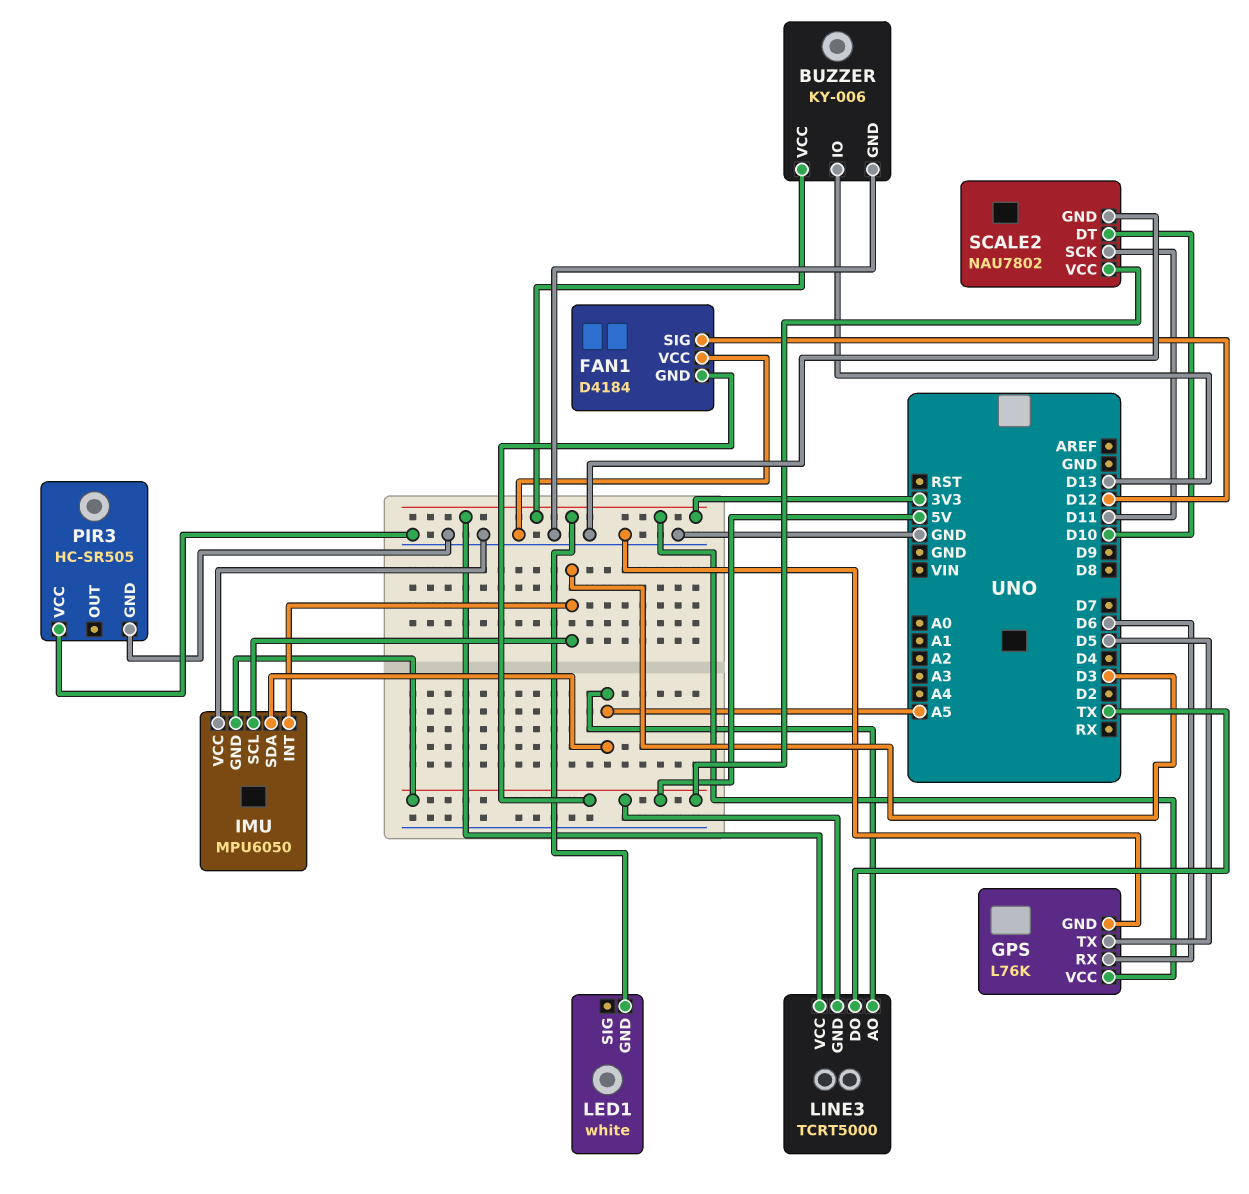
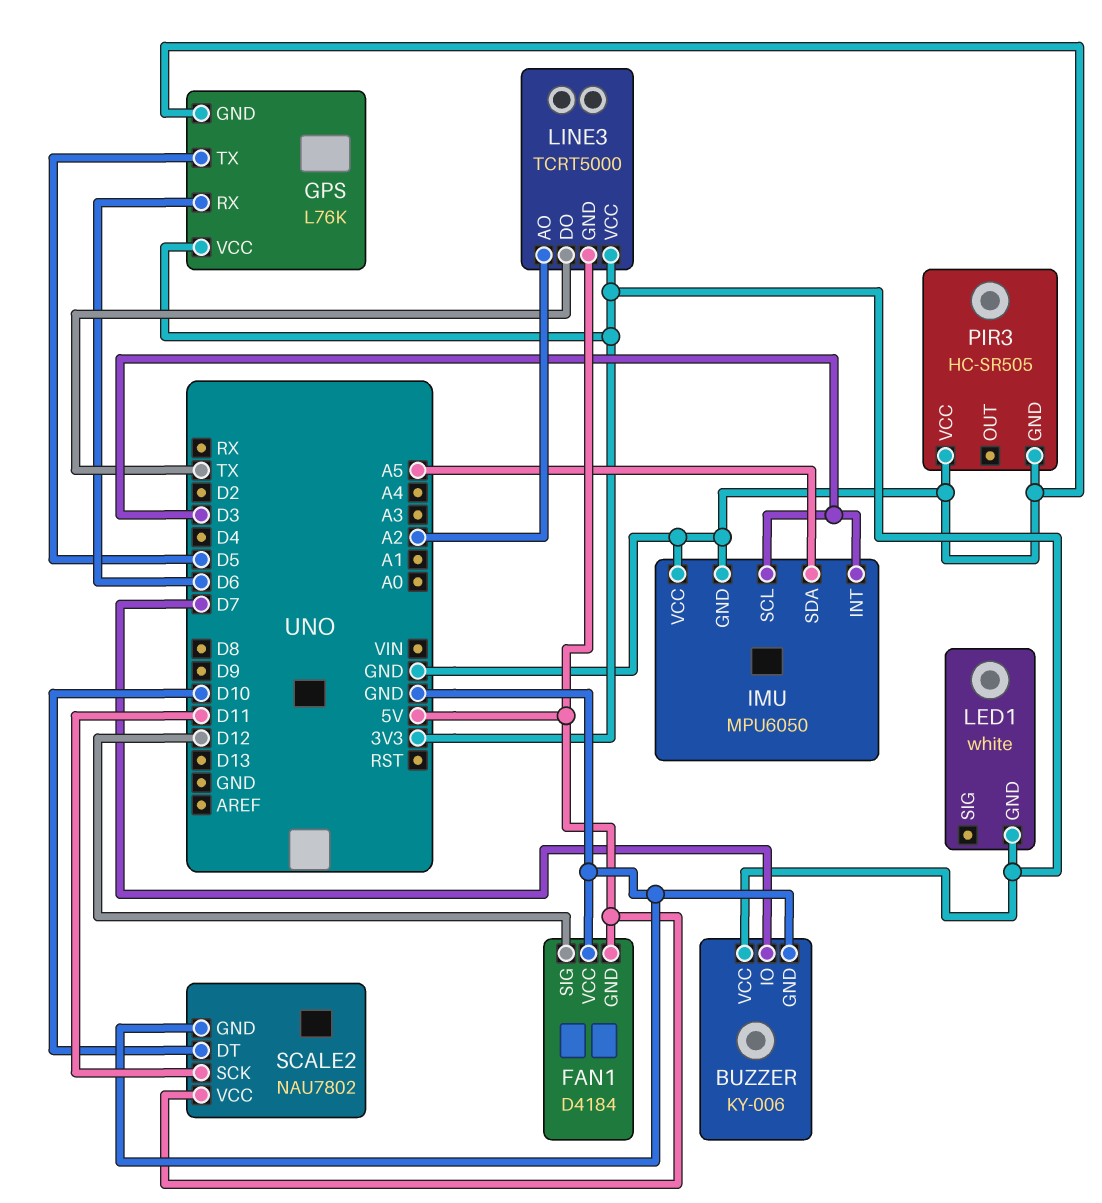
BUZZER pin IO: D13 -> D7
IMU pin GND: 5V -> GND
LINE3 pin AO: A5 -> A2

